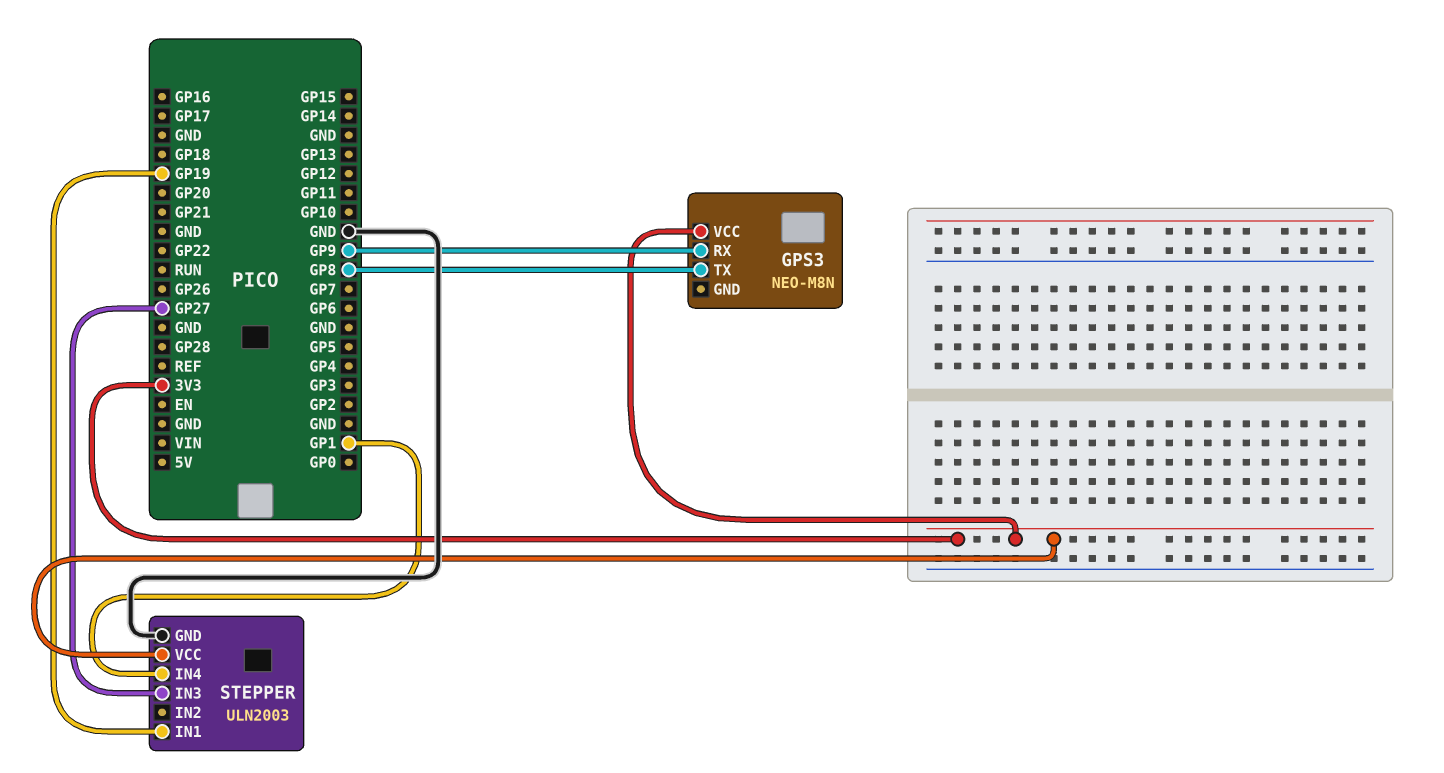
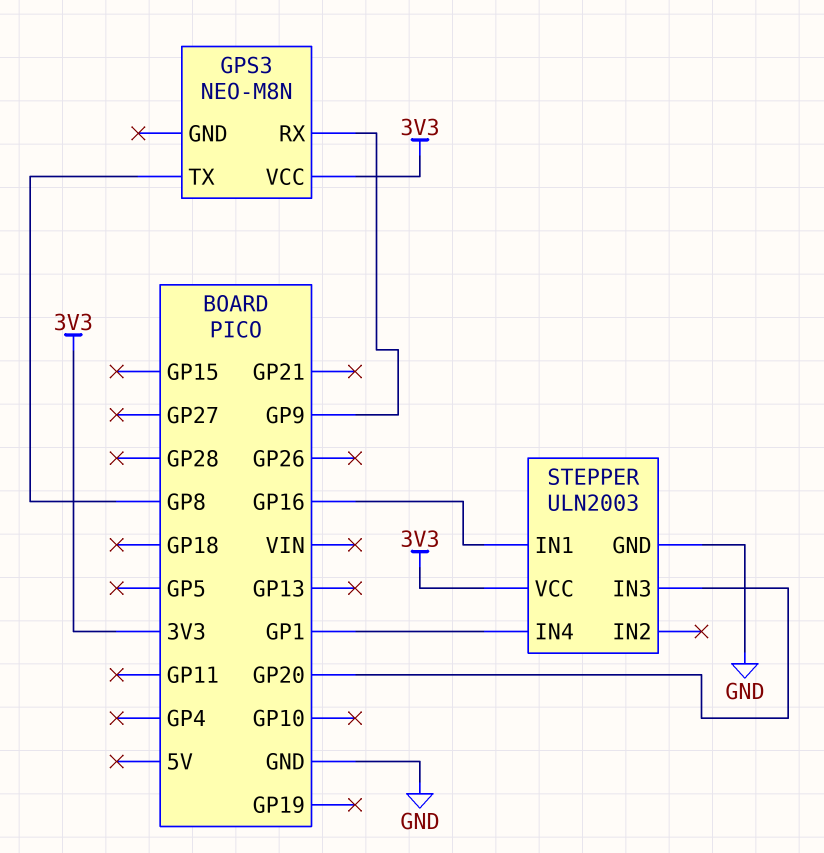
STEPPER pin IN1: GP19 -> GP16
STEPPER pin IN3: GP27 -> GP20

